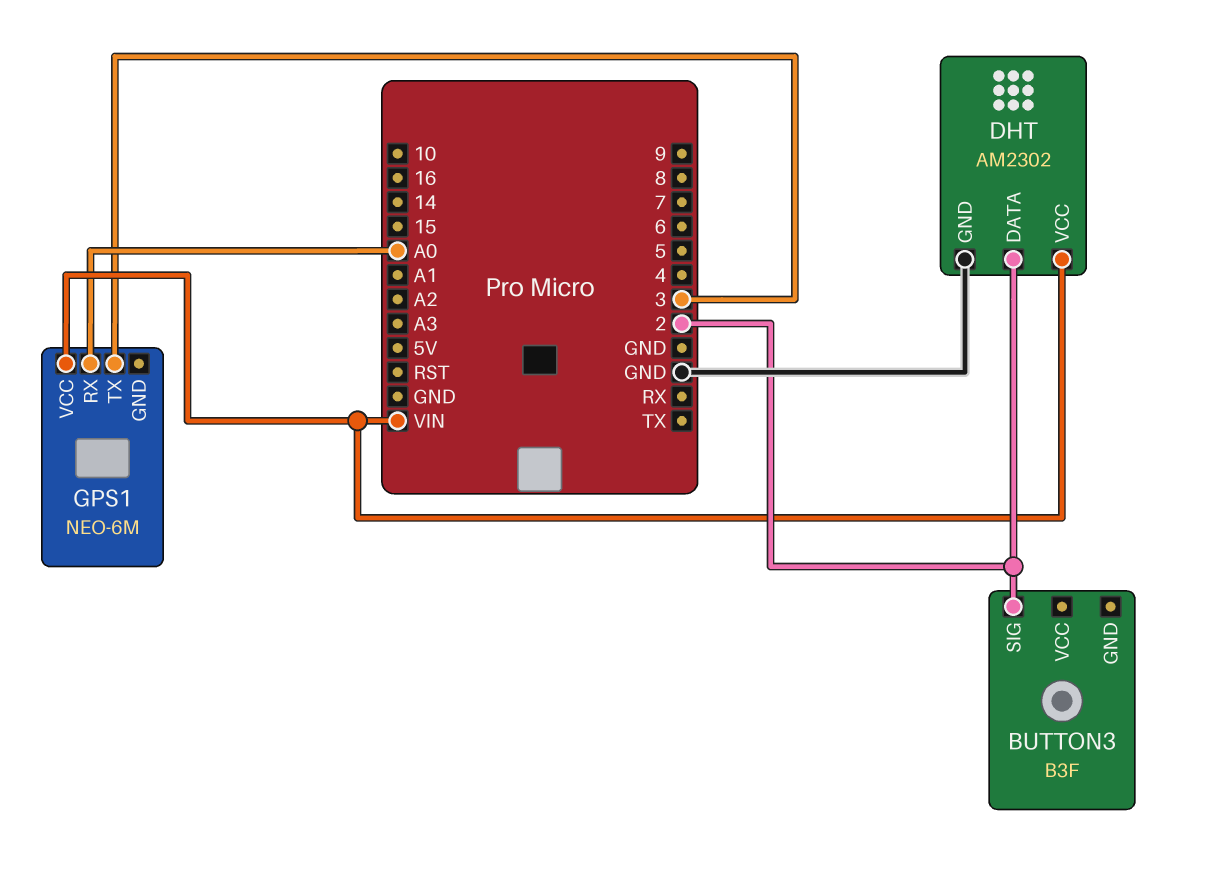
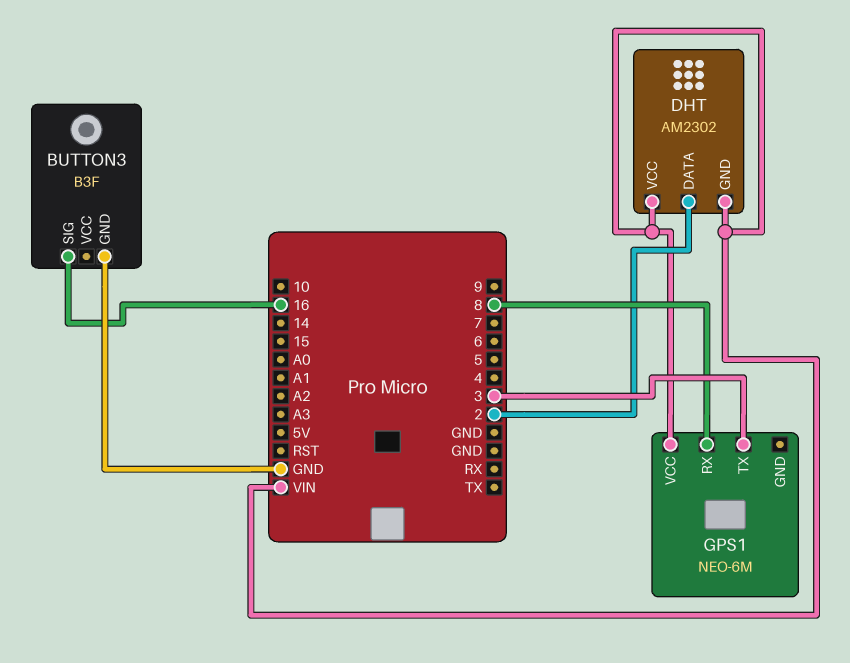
BUTTON3 pin GND: none -> GND
BUTTON3 pin SIG: 2 -> 16
DHT pin GND: GND -> VIN
GPS1 pin RX: A0 -> 8

